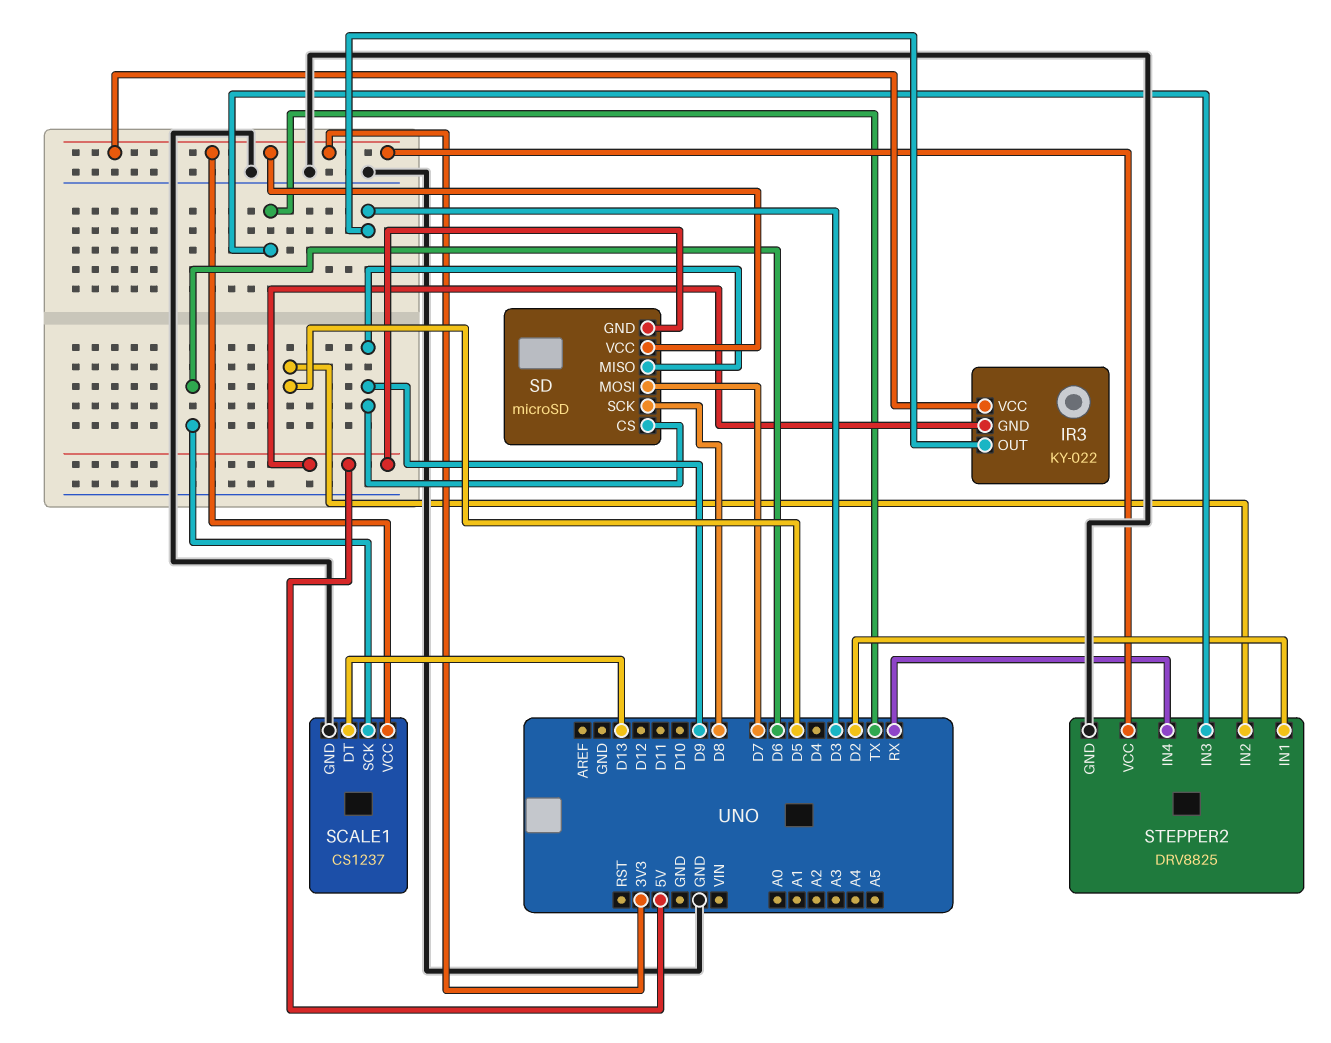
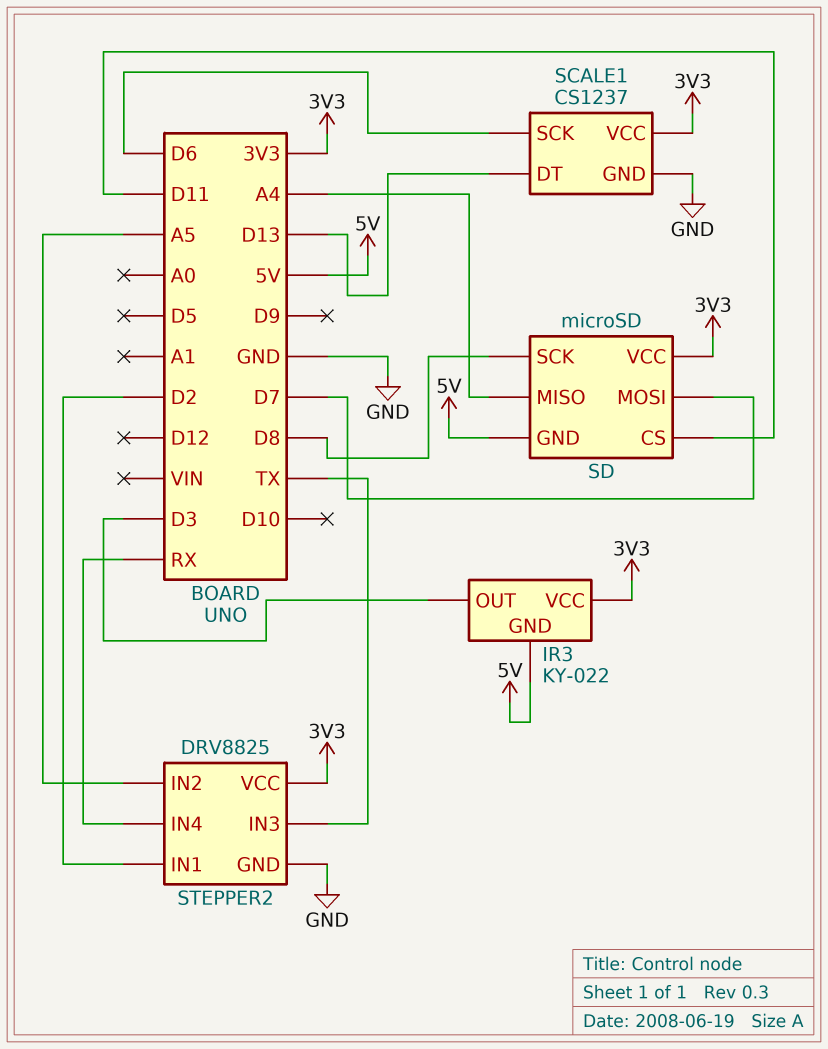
SD pin CS: D9 -> D11
SD pin MISO: D9 -> A4
STEPPER2 pin IN2: D5 -> A5

